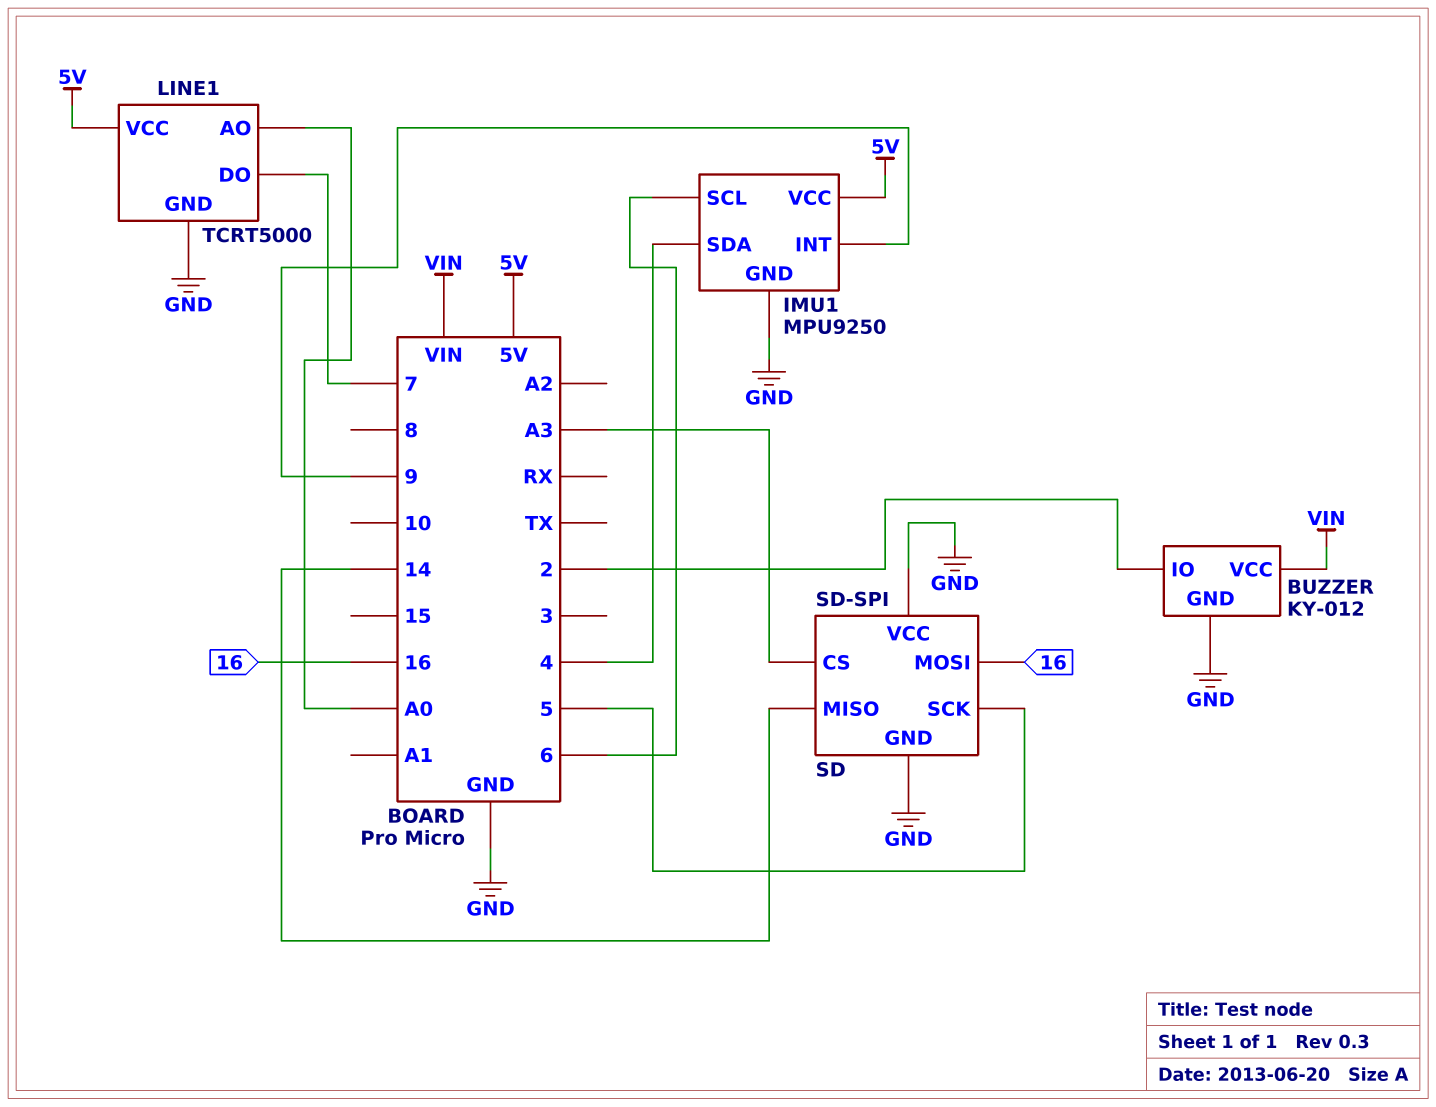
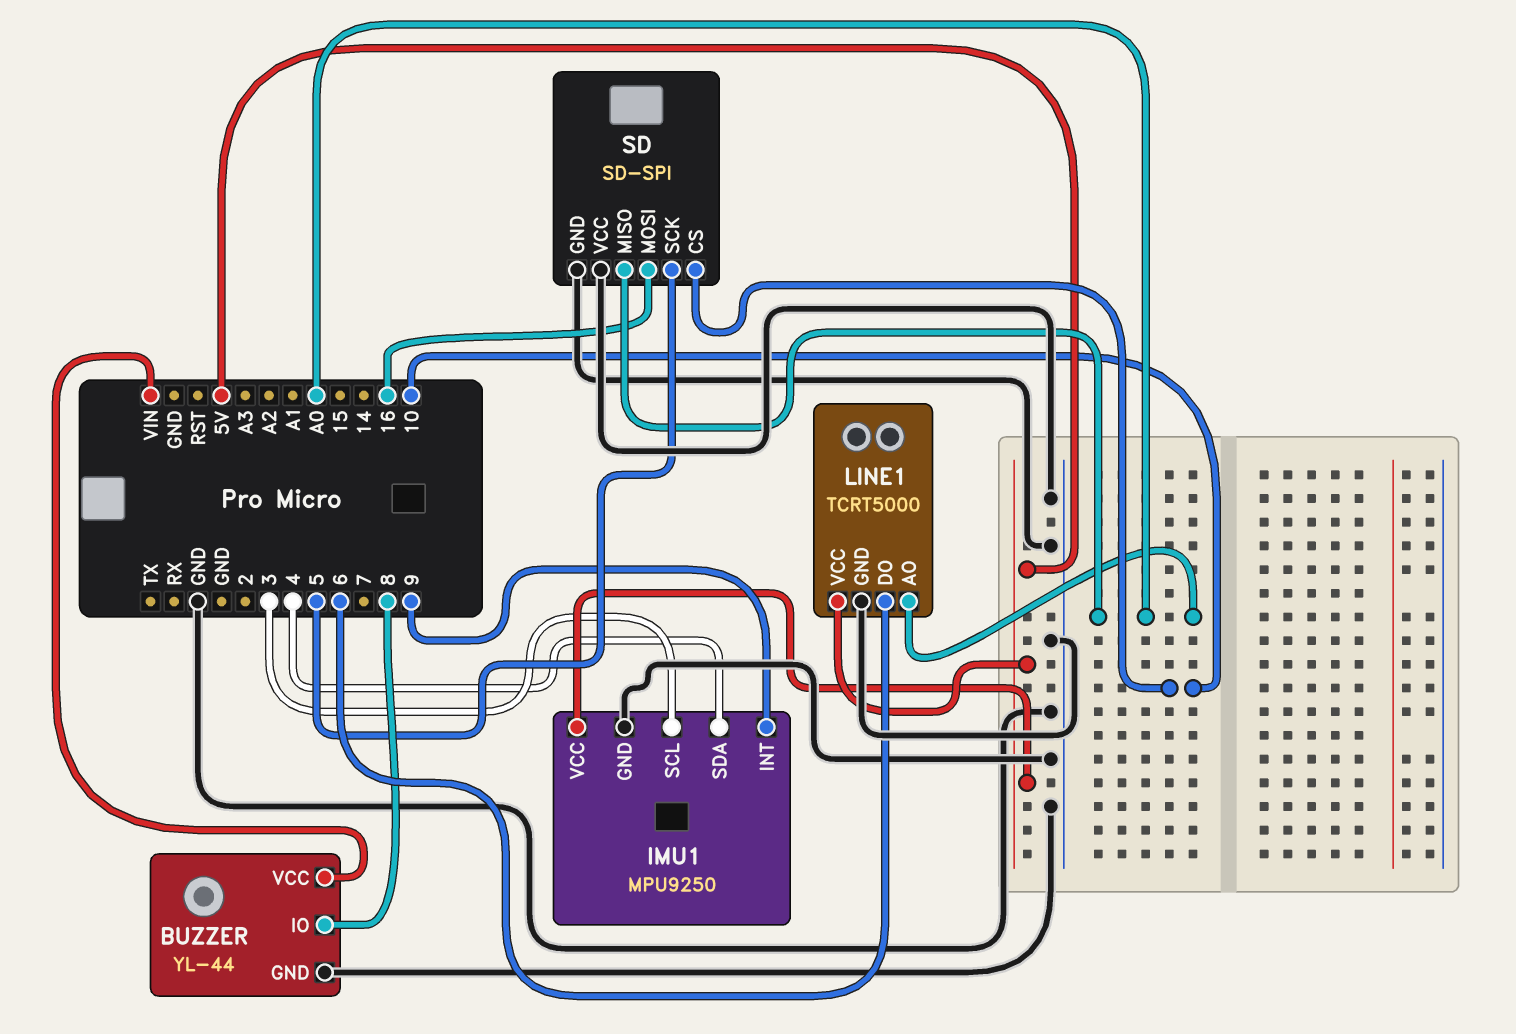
BUZZER: KY-012 -> YL-44
BUZZER pin IO: 2 -> 8
IMU1 pin SCL: 6 -> 3
LINE1 pin DO: 7 -> 6
SD pin CS: A3 -> 10
SD pin MISO: 14 -> A0

